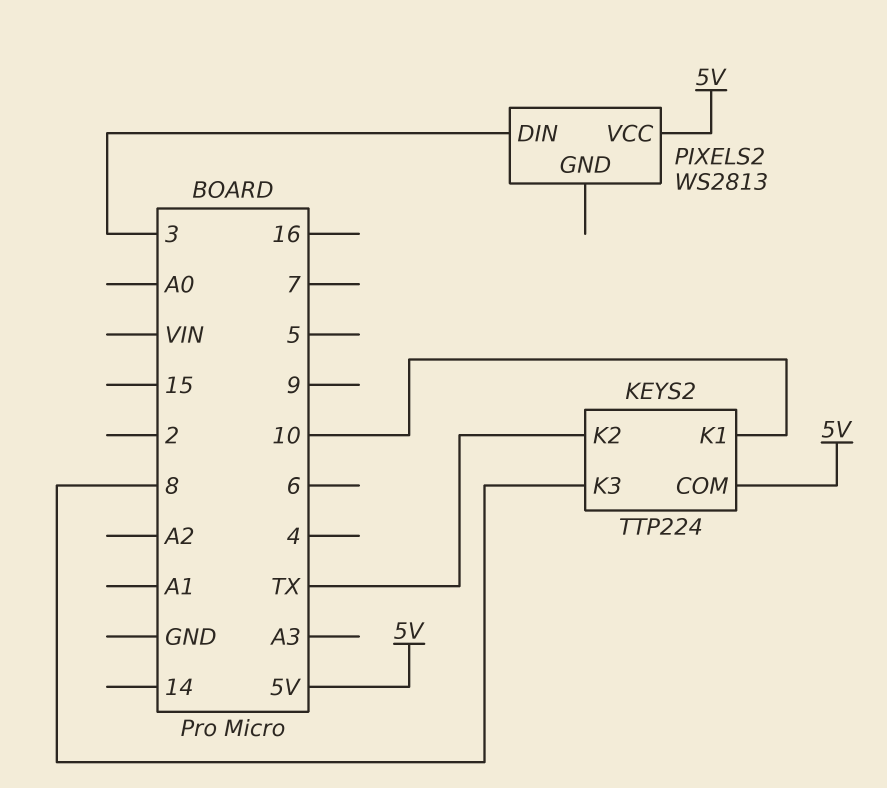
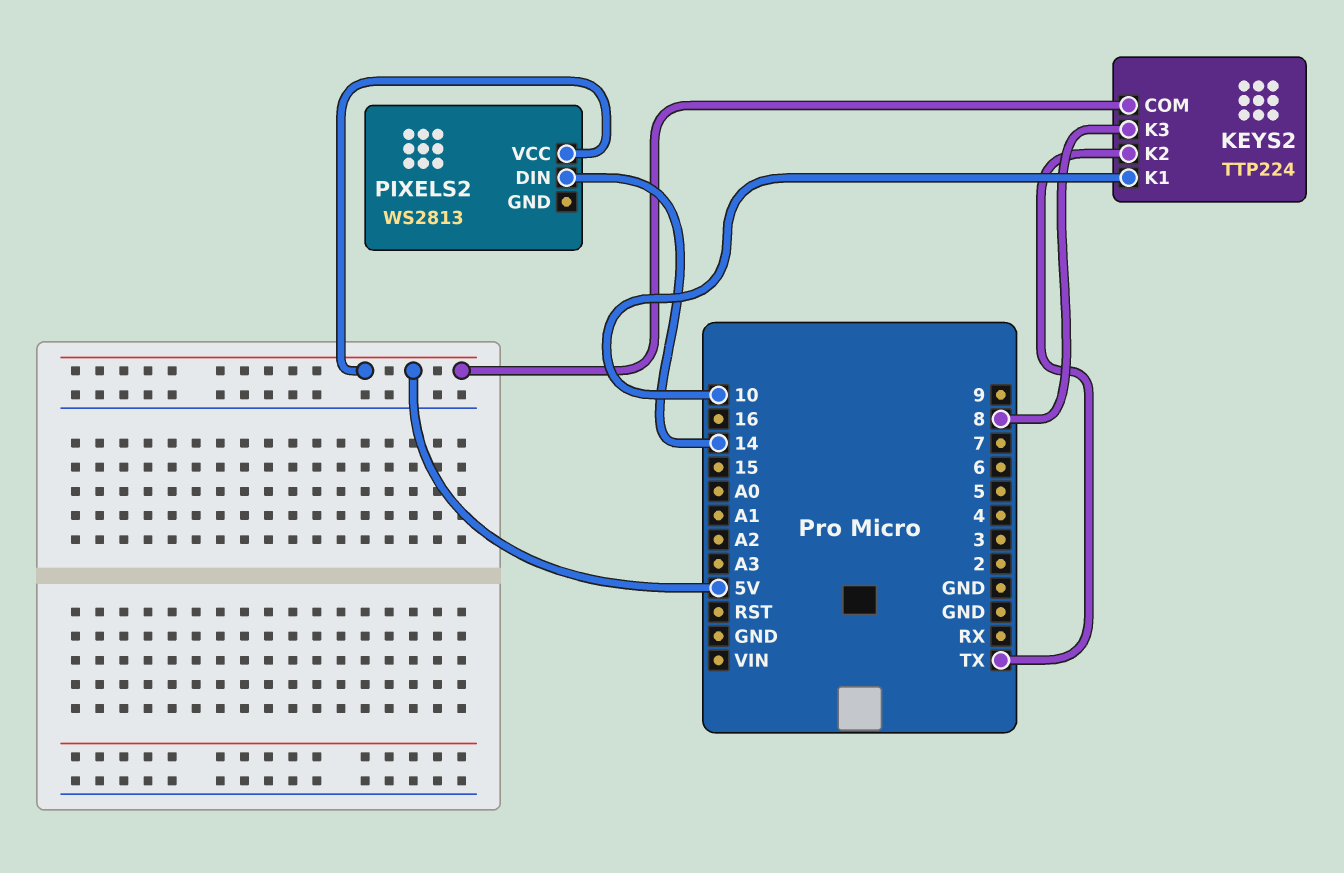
PIXELS2 pin DIN: 3 -> 14

